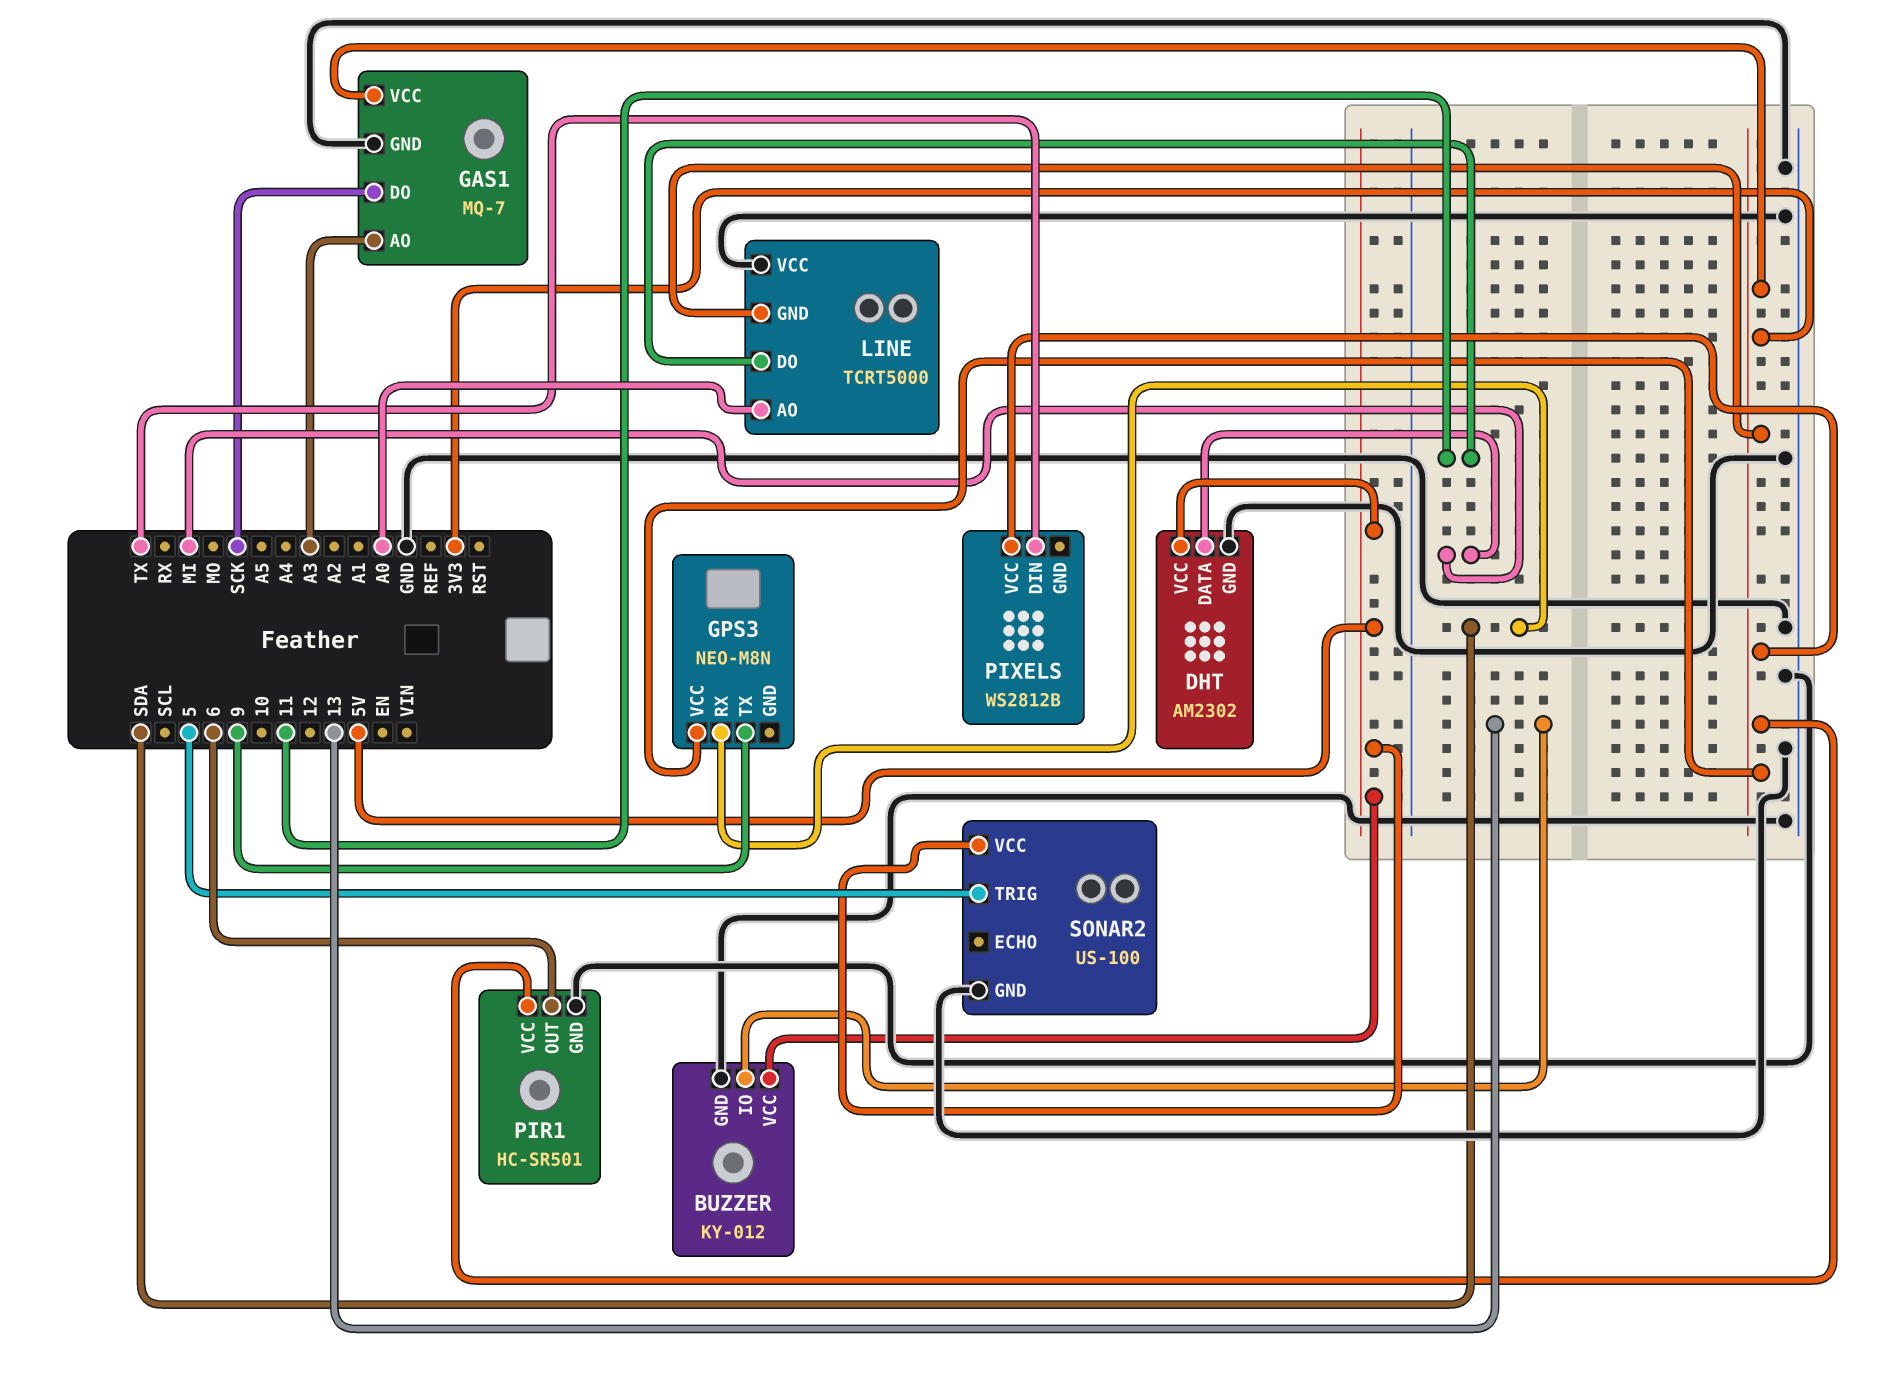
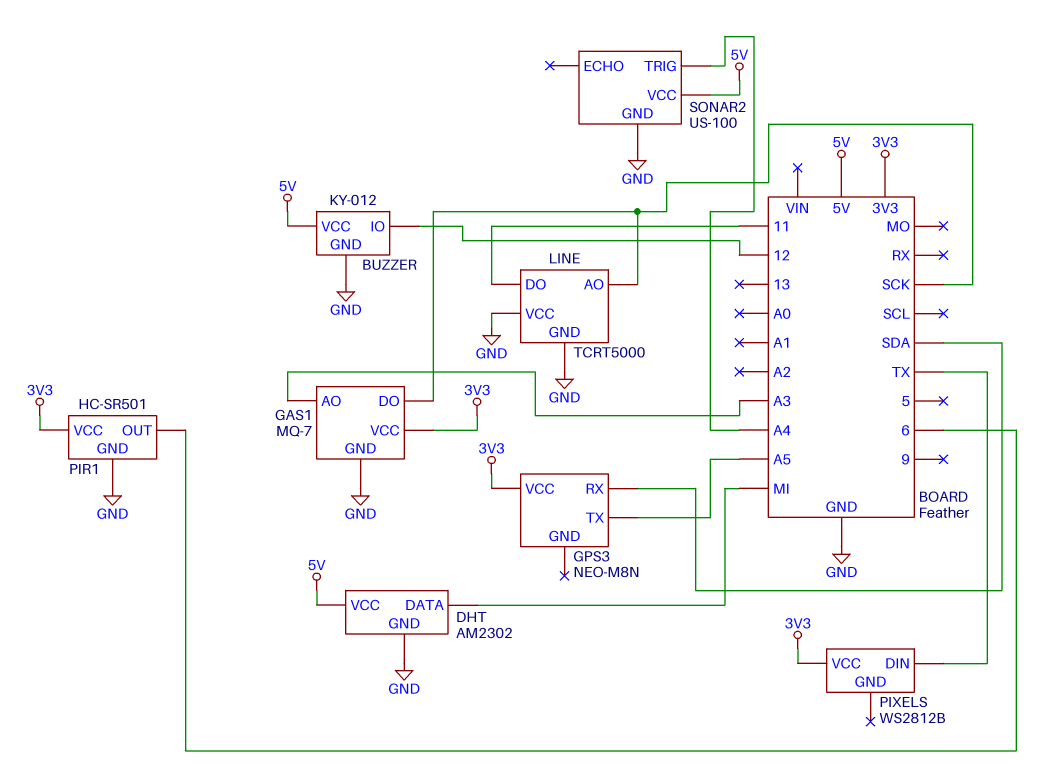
BUZZER pin IO: 13 -> 12
GPS3 pin TX: 9 -> A5
LINE pin AO: A0 -> SCK
LINE pin GND: 3V3 -> GND
SONAR2 pin TRIG: 5 -> A4

